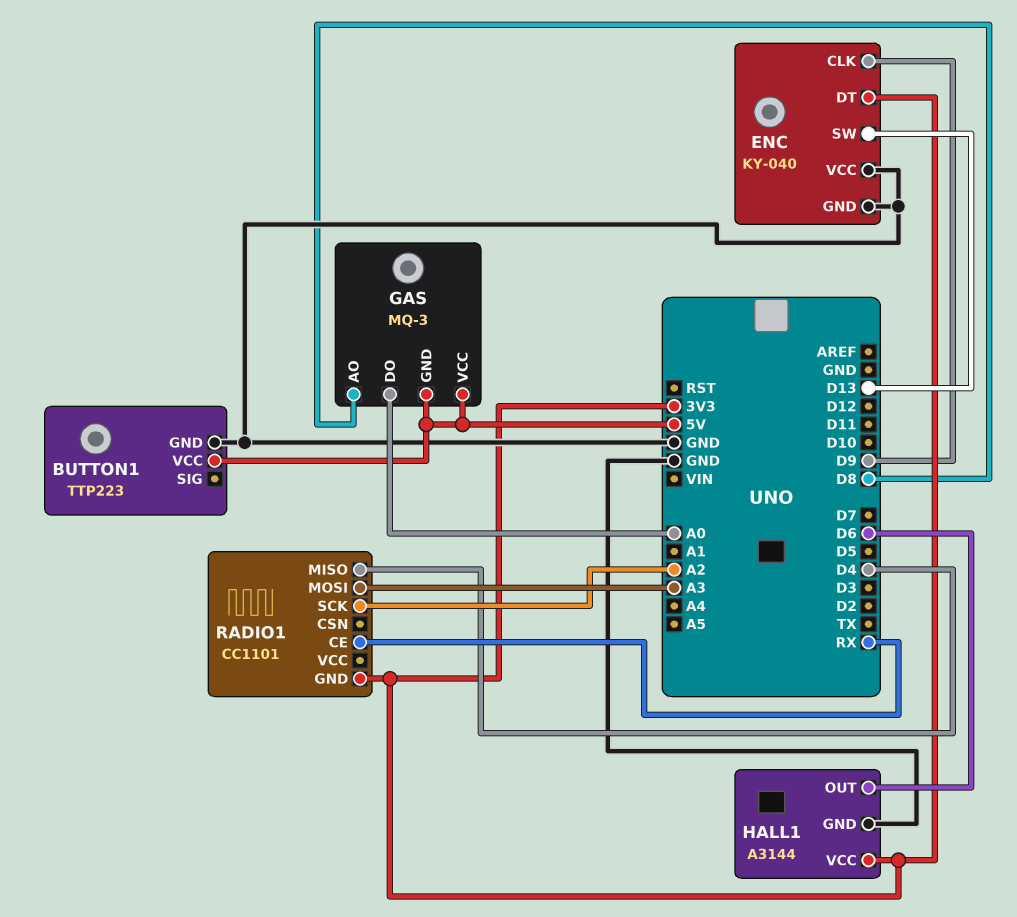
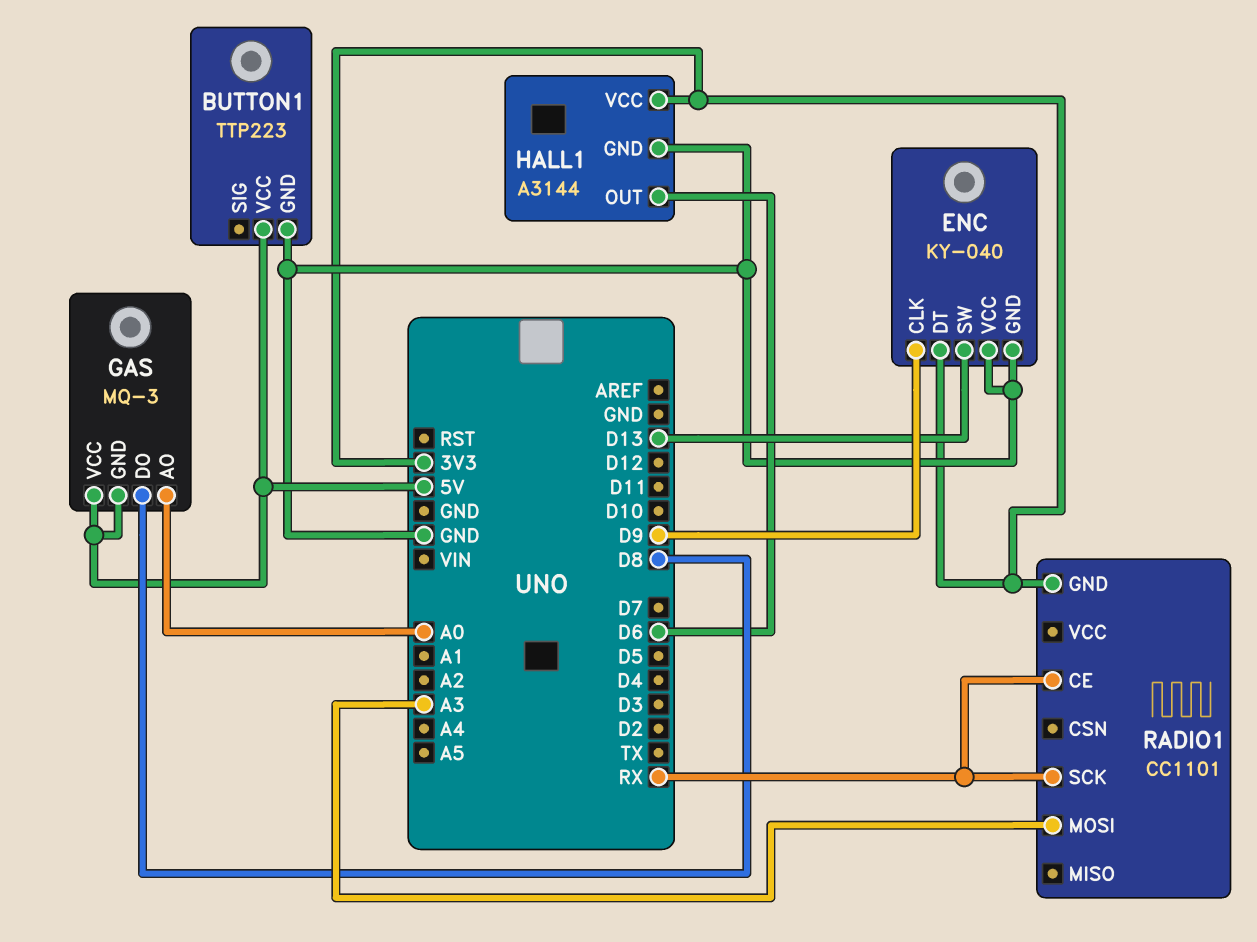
GAS pin AO: D8 -> A0
GAS pin DO: A0 -> D8
RADIO1 pin MISO: D4 -> none
RADIO1 pin SCK: A2 -> RX

